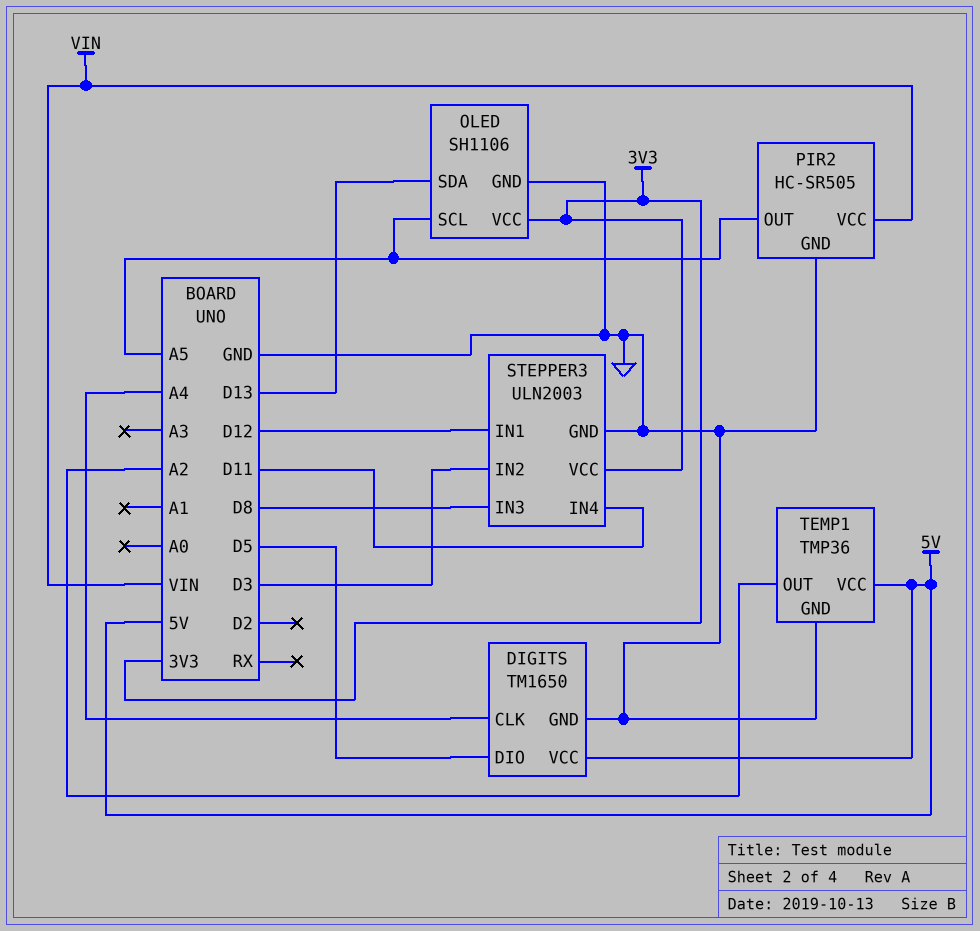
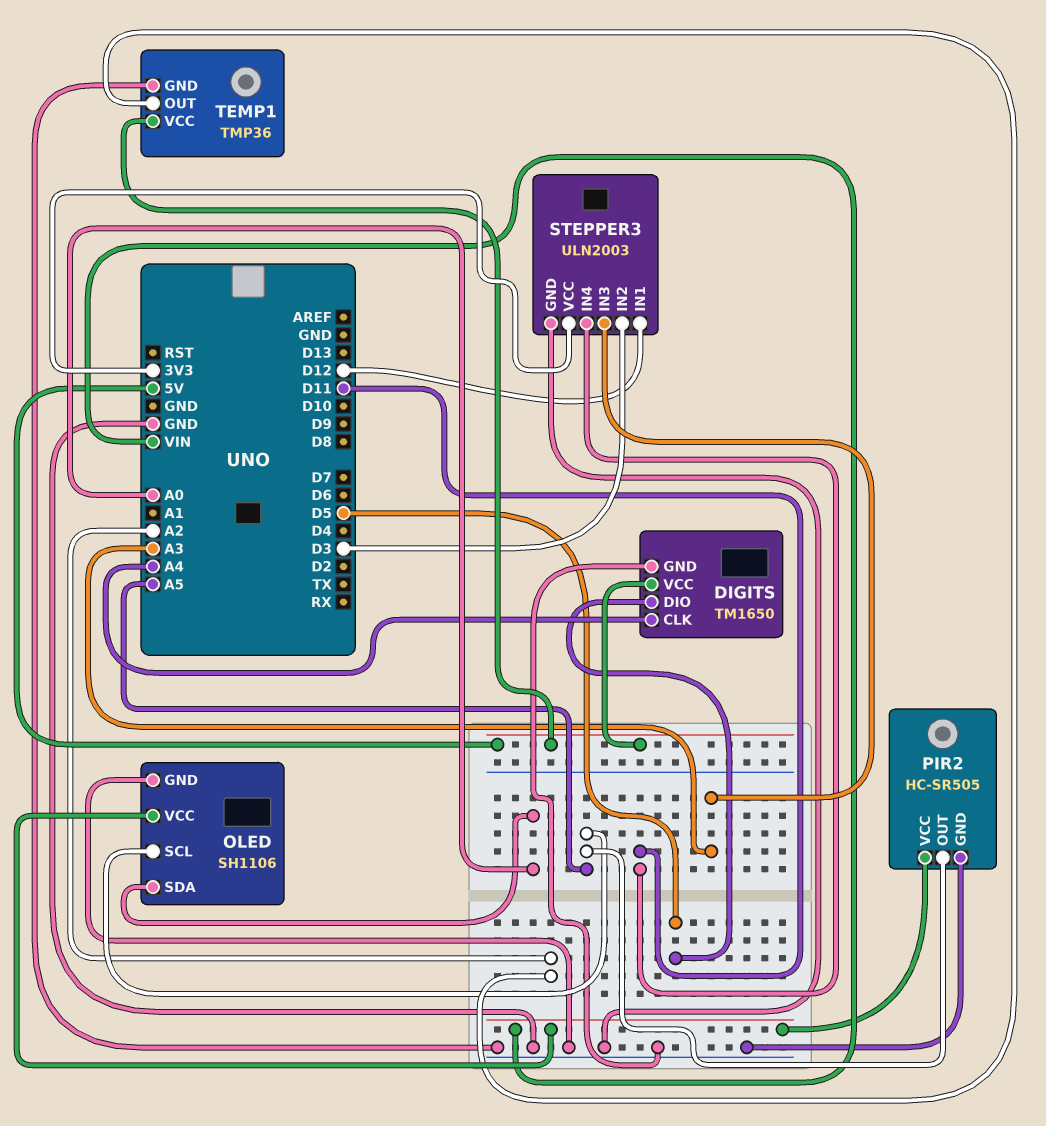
OLED pin SDA: D13 -> A0
OLED pin VCC: 3V3 -> VIN
STEPPER3 pin IN3: D8 -> A3

